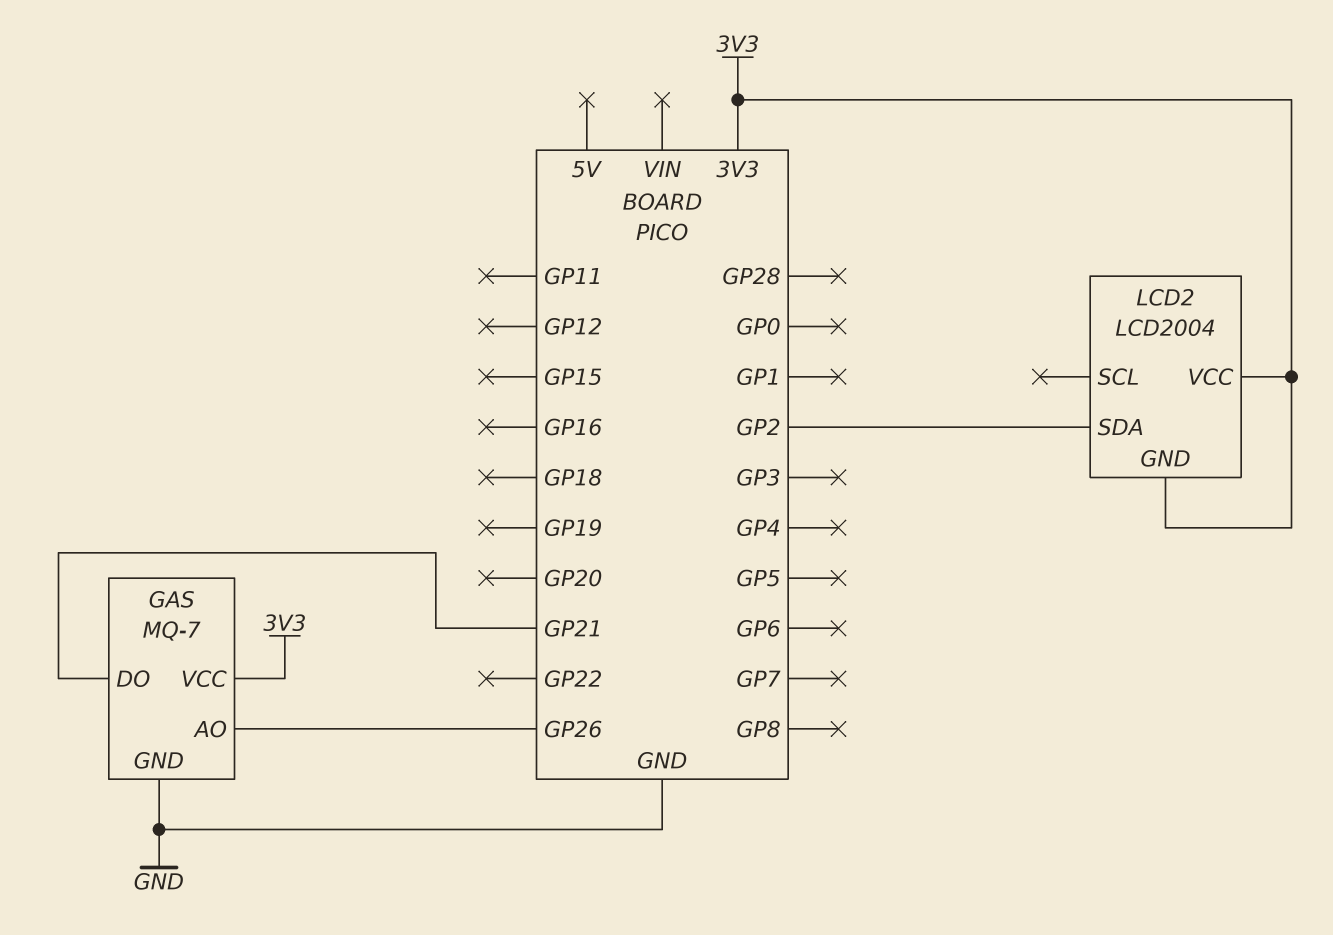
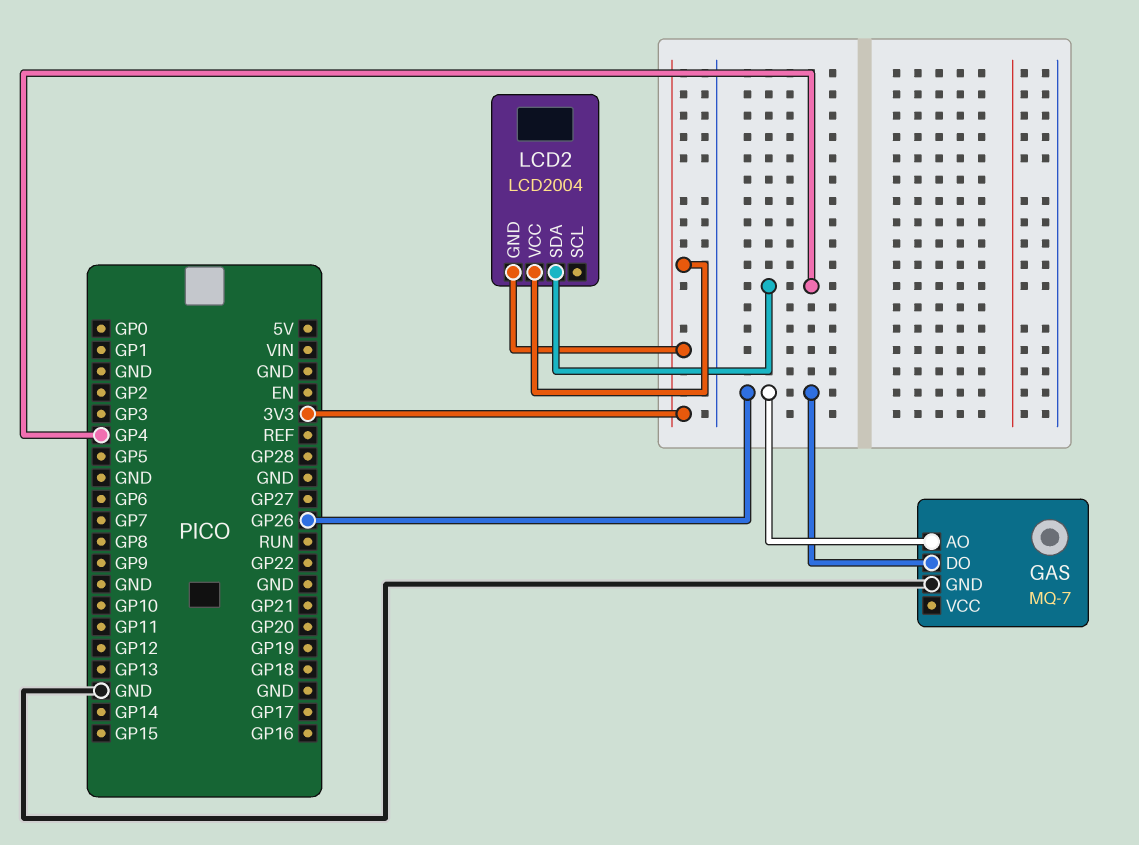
GAS pin DO: GP21 -> GP26
GAS pin VCC: 3V3 -> none
LCD2 pin SDA: GP2 -> GP4

